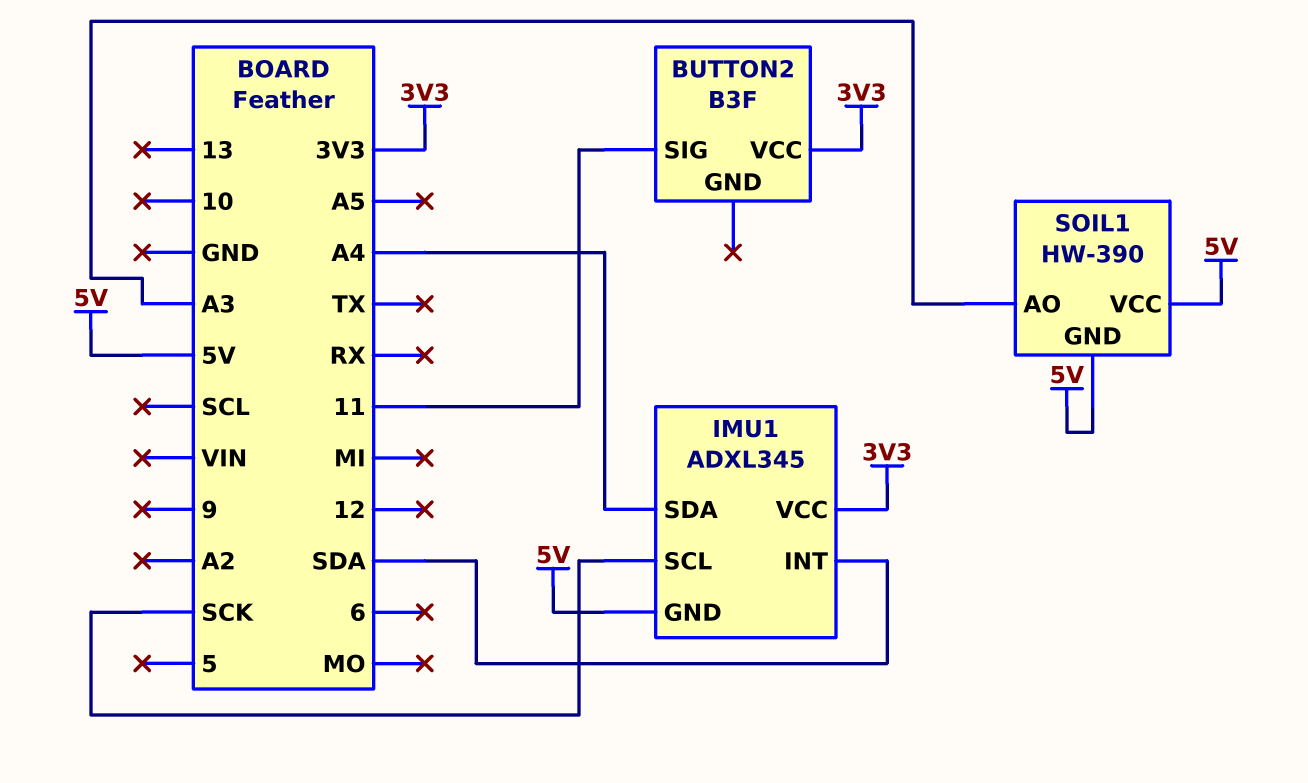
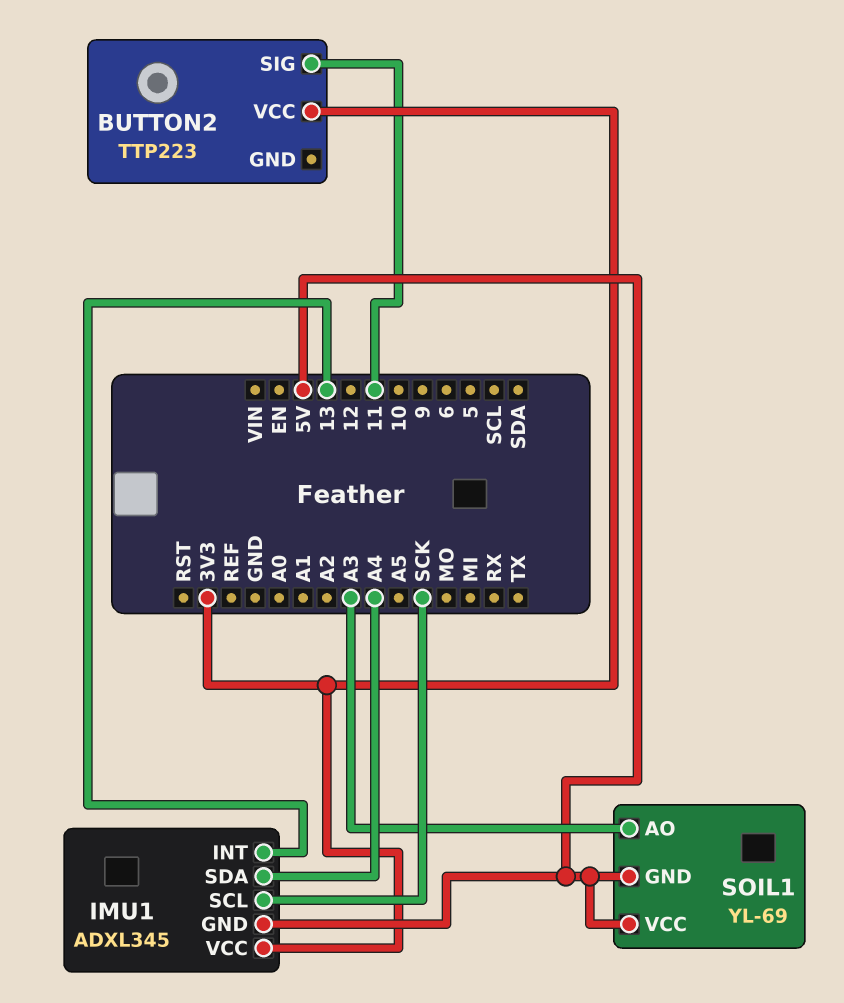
BUTTON2: B3F -> TTP223
IMU1 pin INT: SDA -> 13
SOIL1: HW-390 -> YL-69

